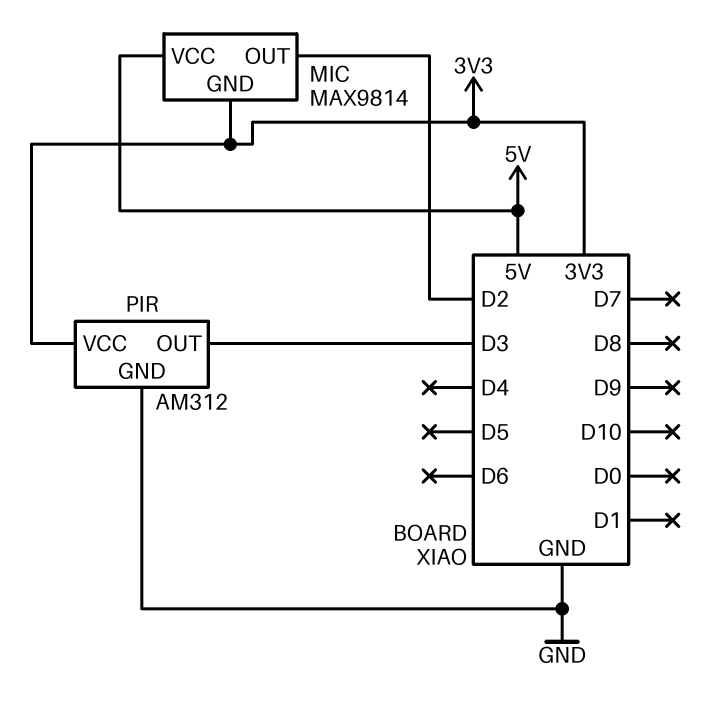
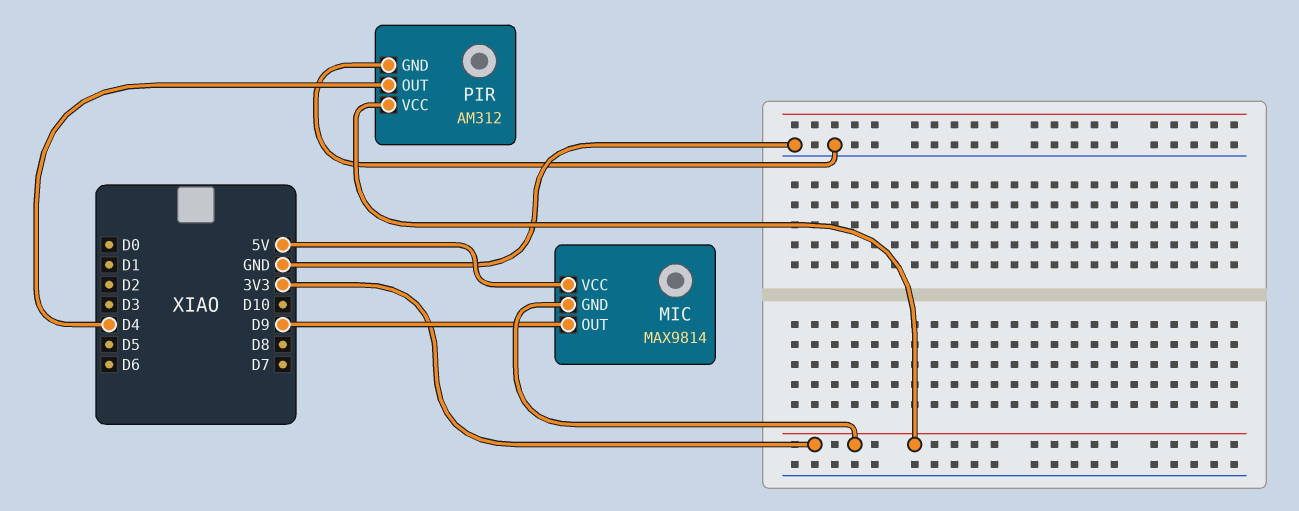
MIC pin OUT: D2 -> D9
PIR pin OUT: D3 -> D4

